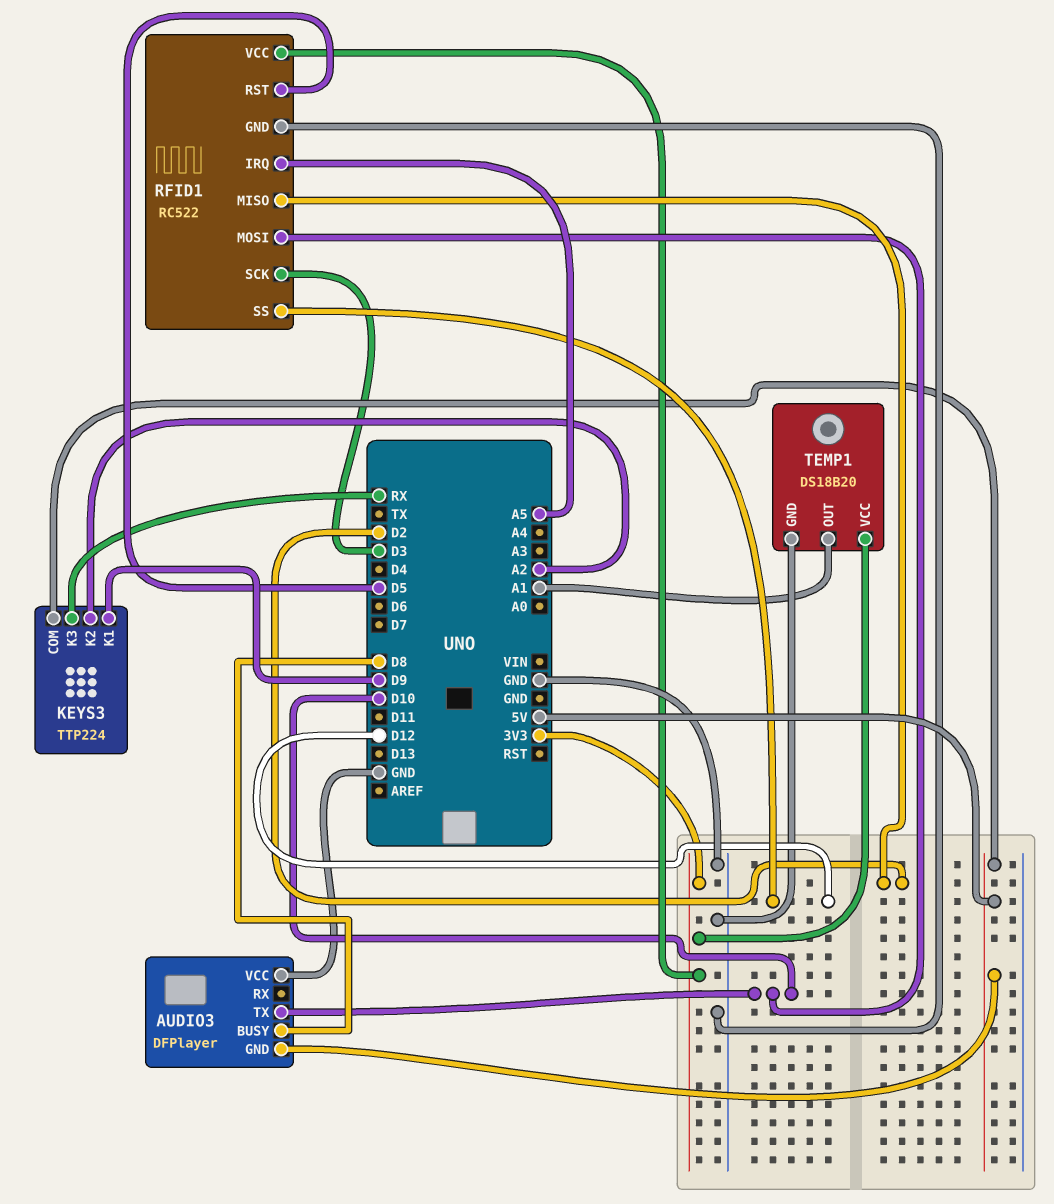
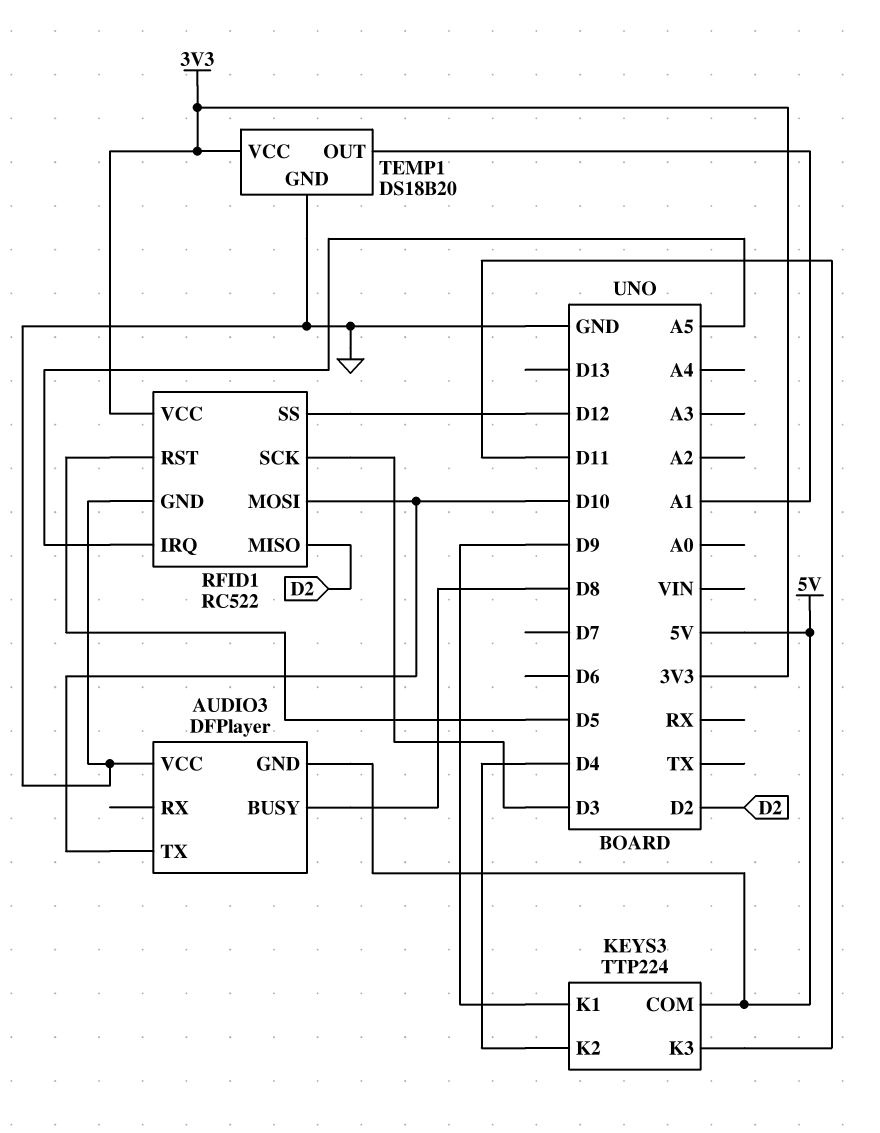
KEYS3 pin K2: A2 -> D4
KEYS3 pin K3: RX -> D11

